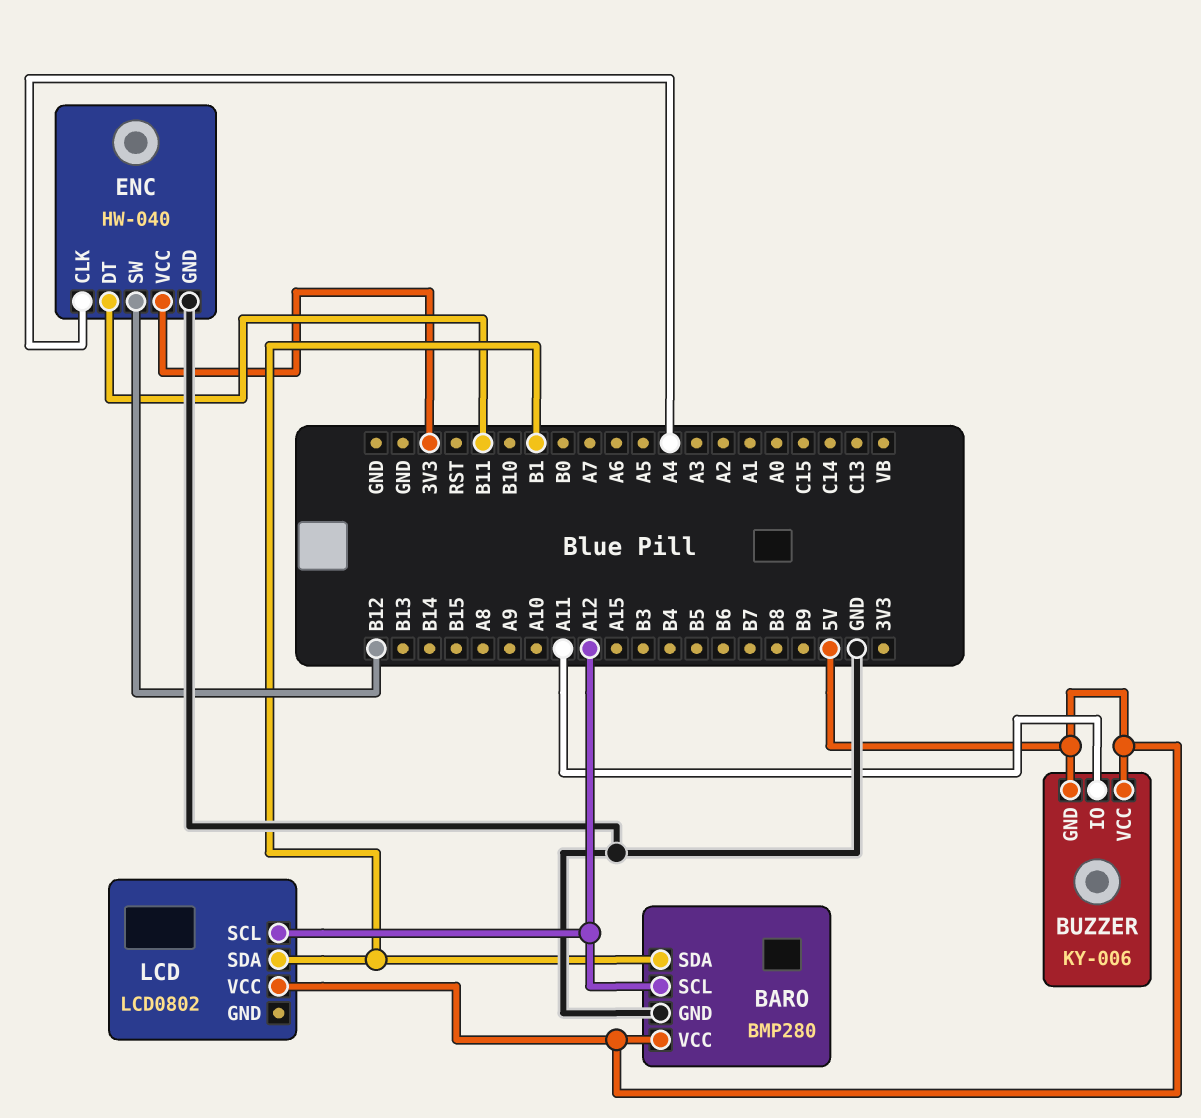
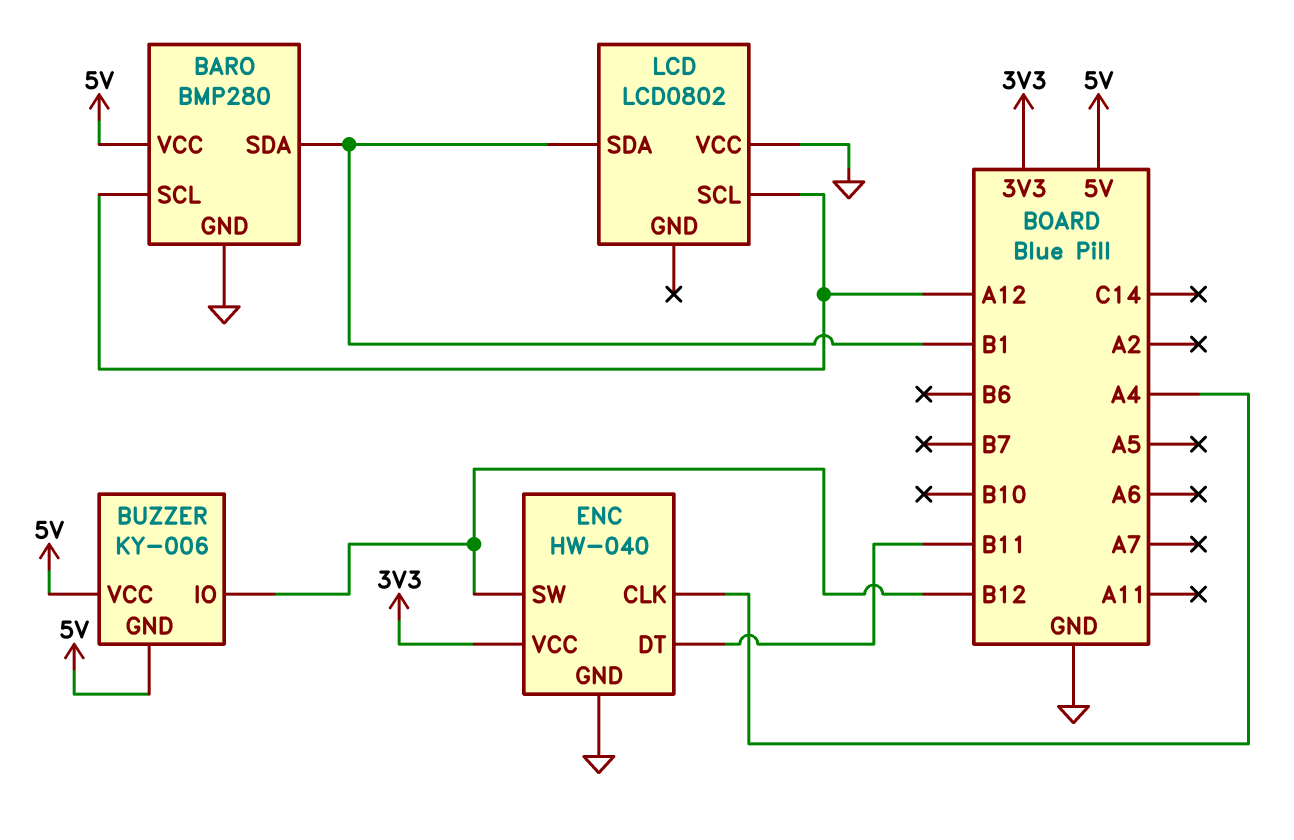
BUZZER pin IO: A11 -> B12
LCD pin VCC: 5V -> GND

